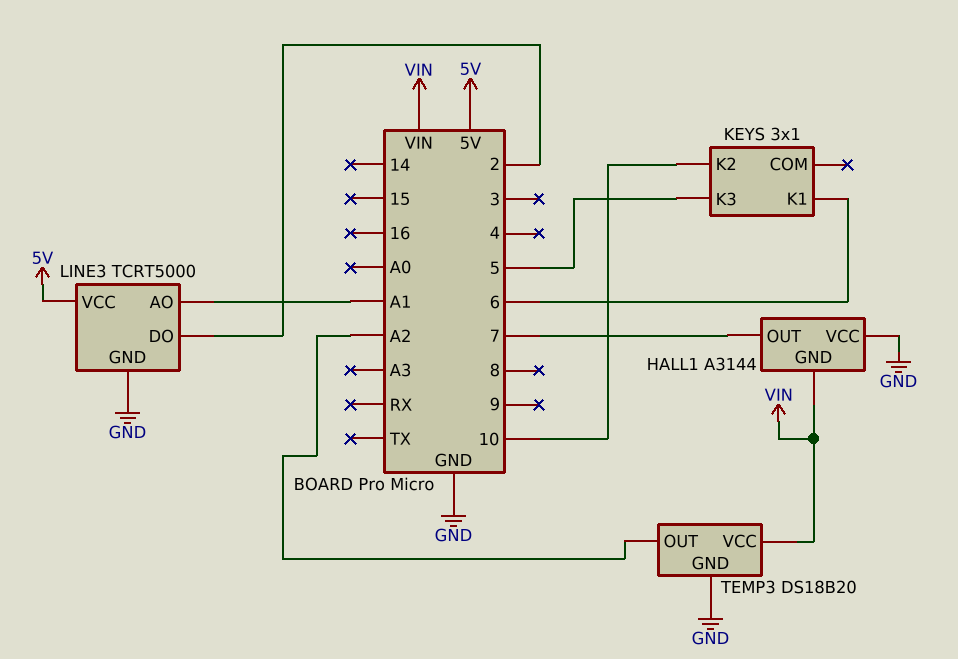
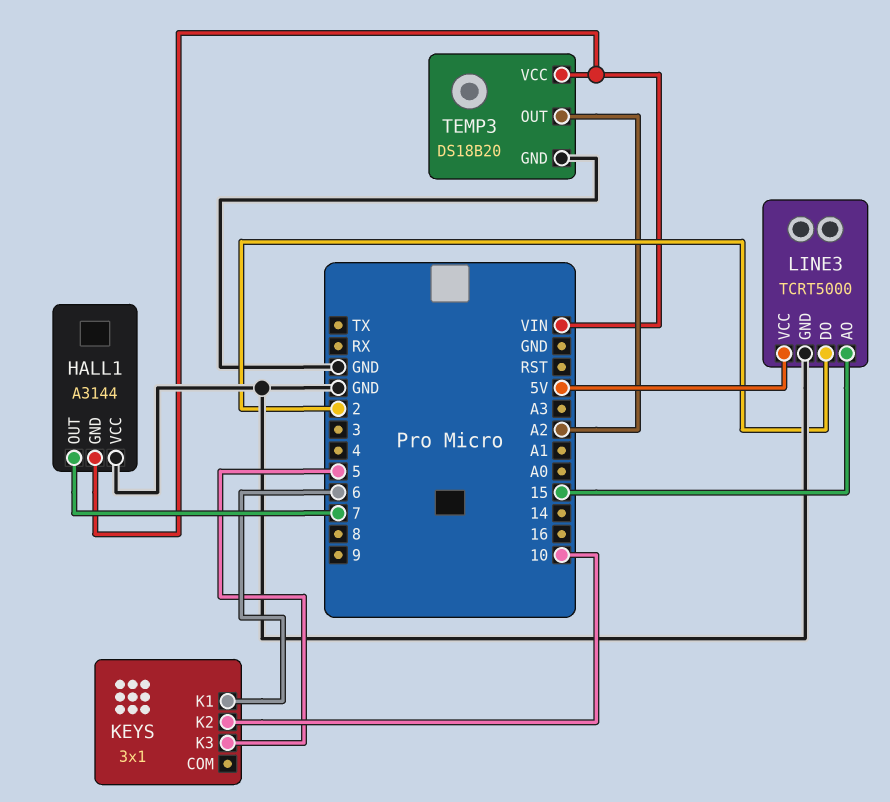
LINE3 pin AO: A1 -> 15

